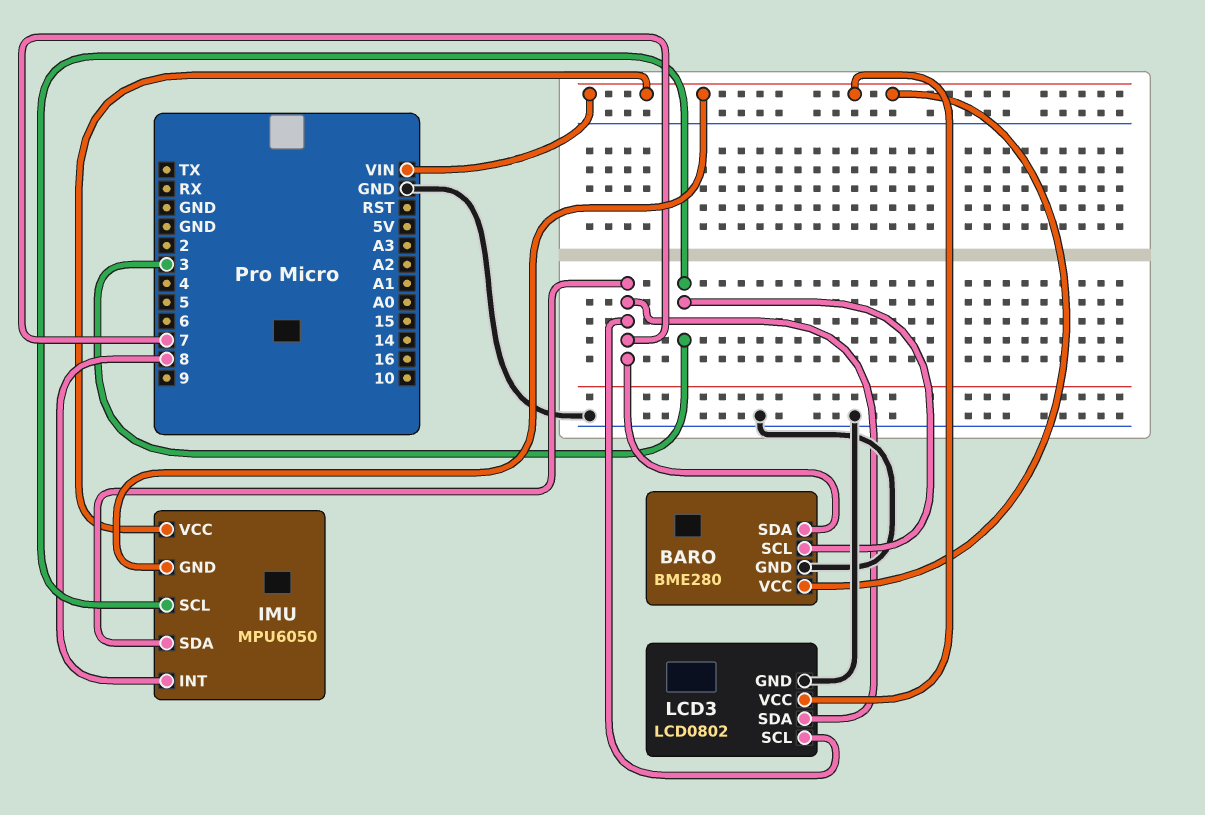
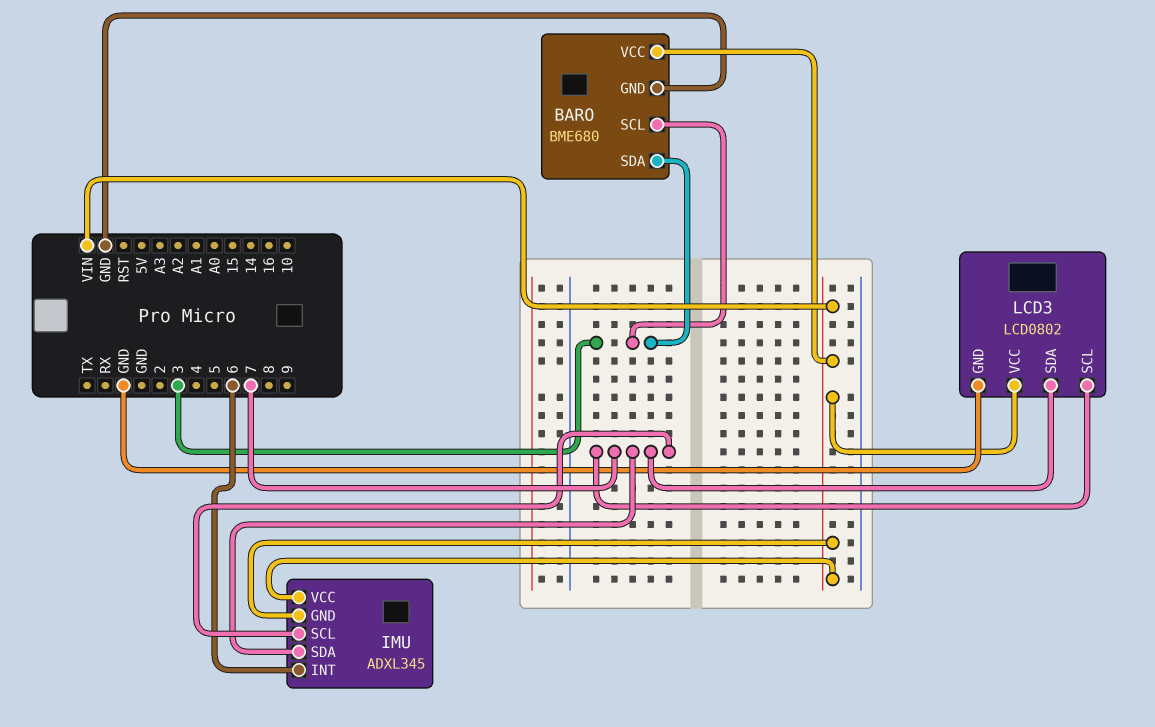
BARO: BME280 -> BME680
BARO pin SDA: 7 -> 3
IMU: MPU6050 -> ADXL345
IMU pin INT: 8 -> 6
IMU pin SCL: 3 -> 7

